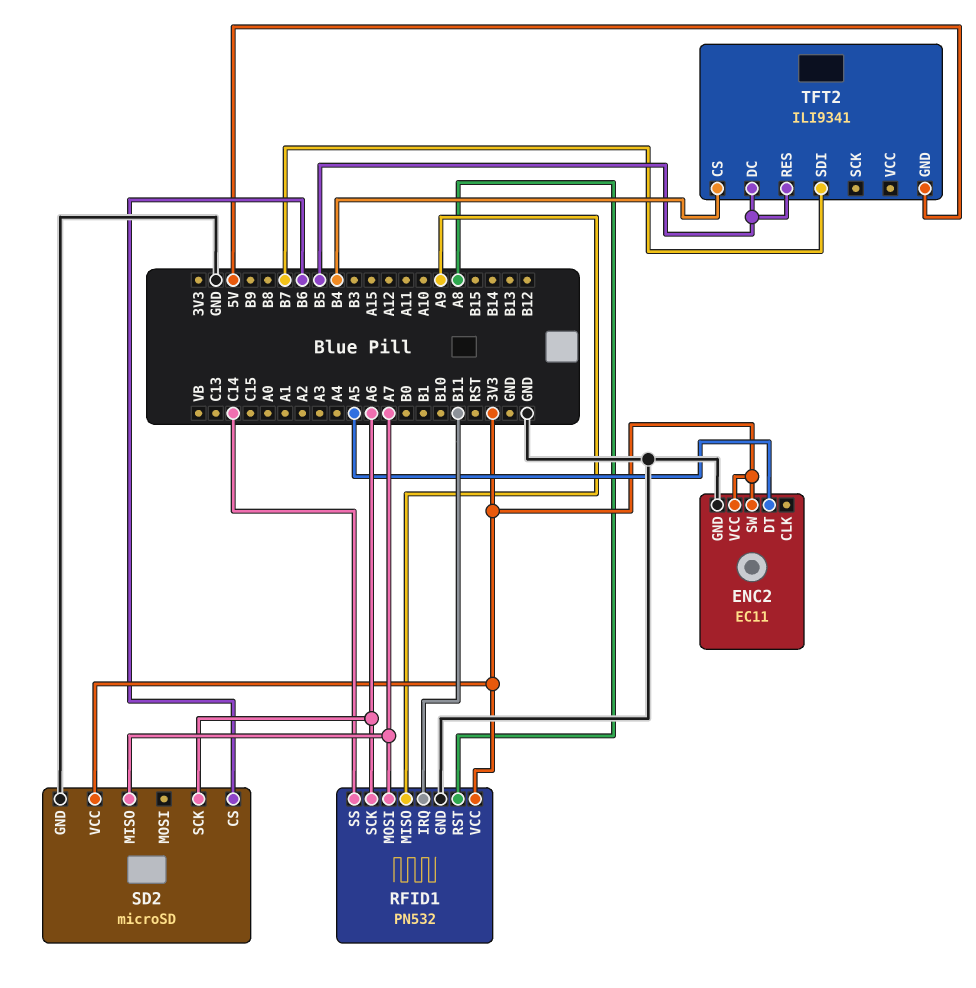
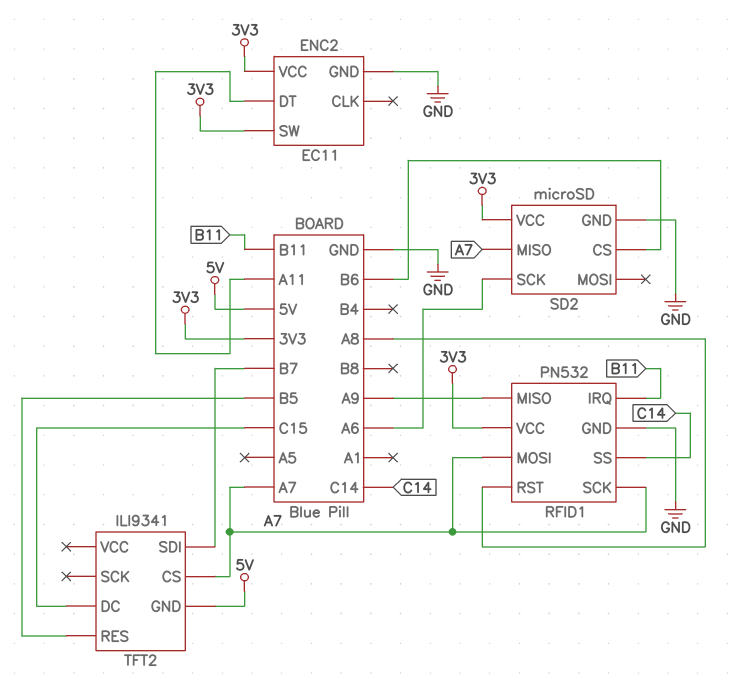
ENC2 pin DT: A5 -> A11
RFID1 pin SCK: A6 -> A7
TFT2 pin CS: B4 -> A7
TFT2 pin DC: B5 -> C15

